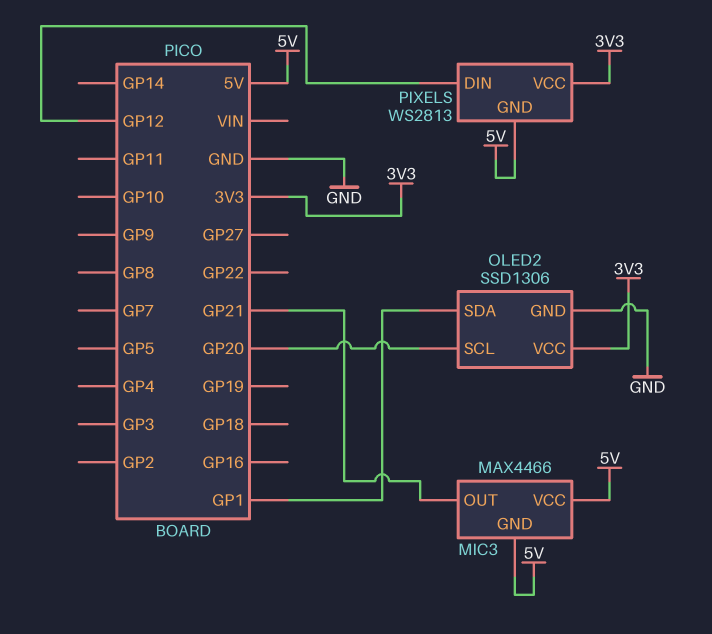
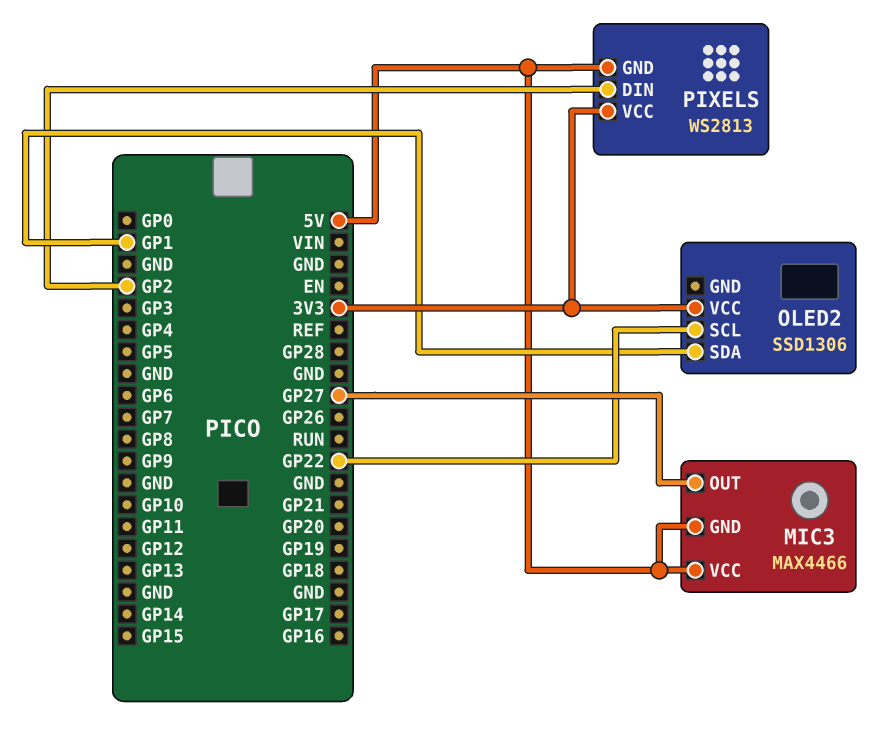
MIC3 pin OUT: GP21 -> GP27
OLED2 pin GND: GND -> none
OLED2 pin SCL: GP20 -> GP22
PIXELS pin DIN: GP12 -> GP2

